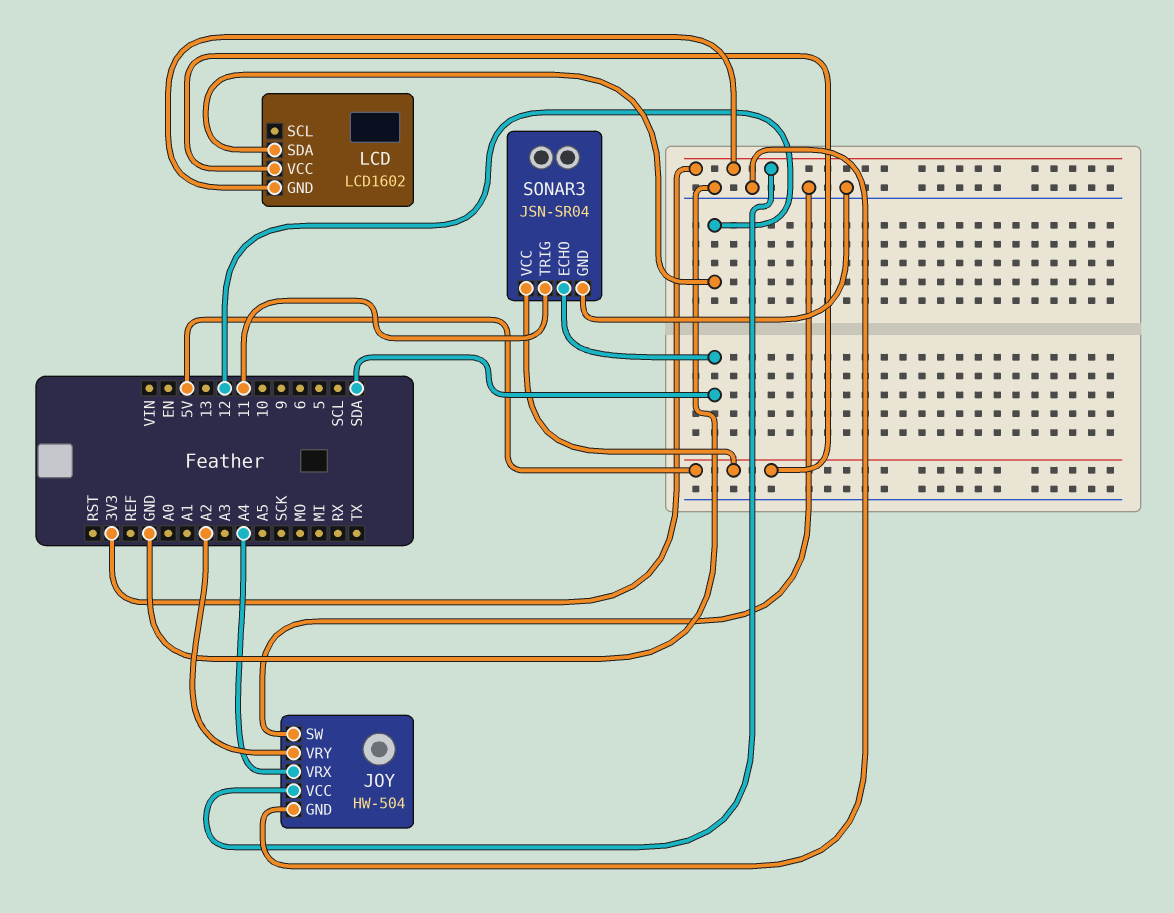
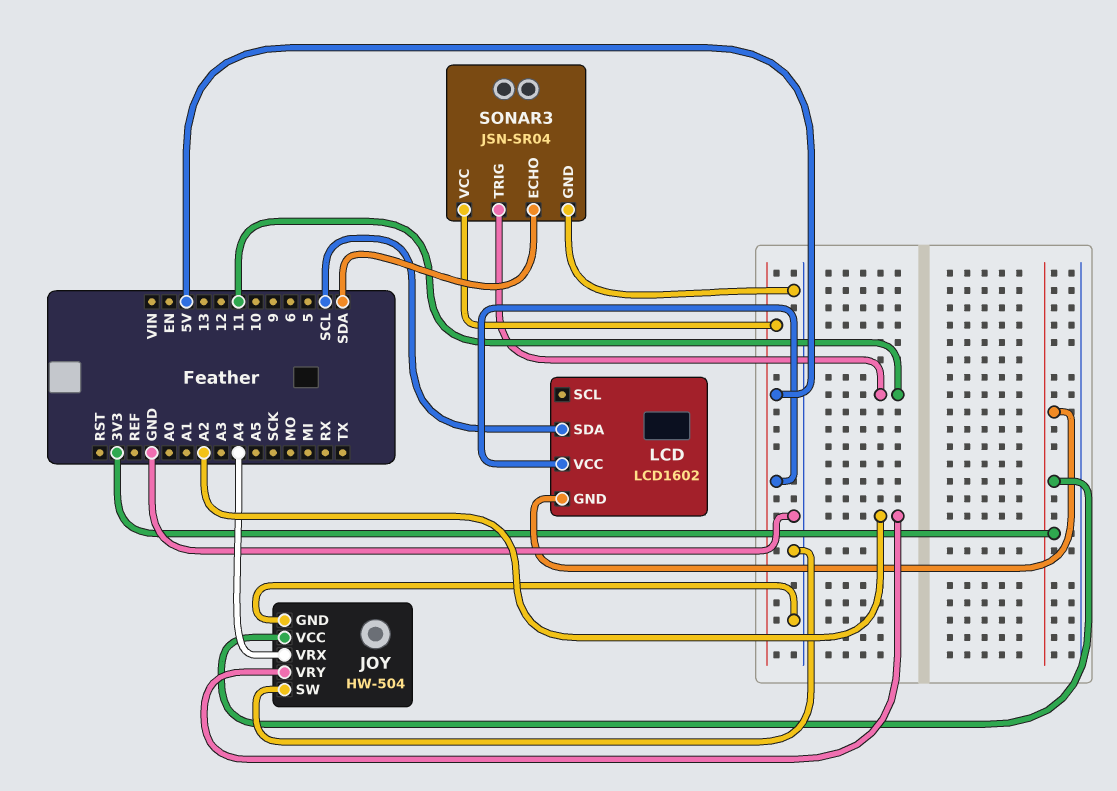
LCD pin SDA: 12 -> SCL

